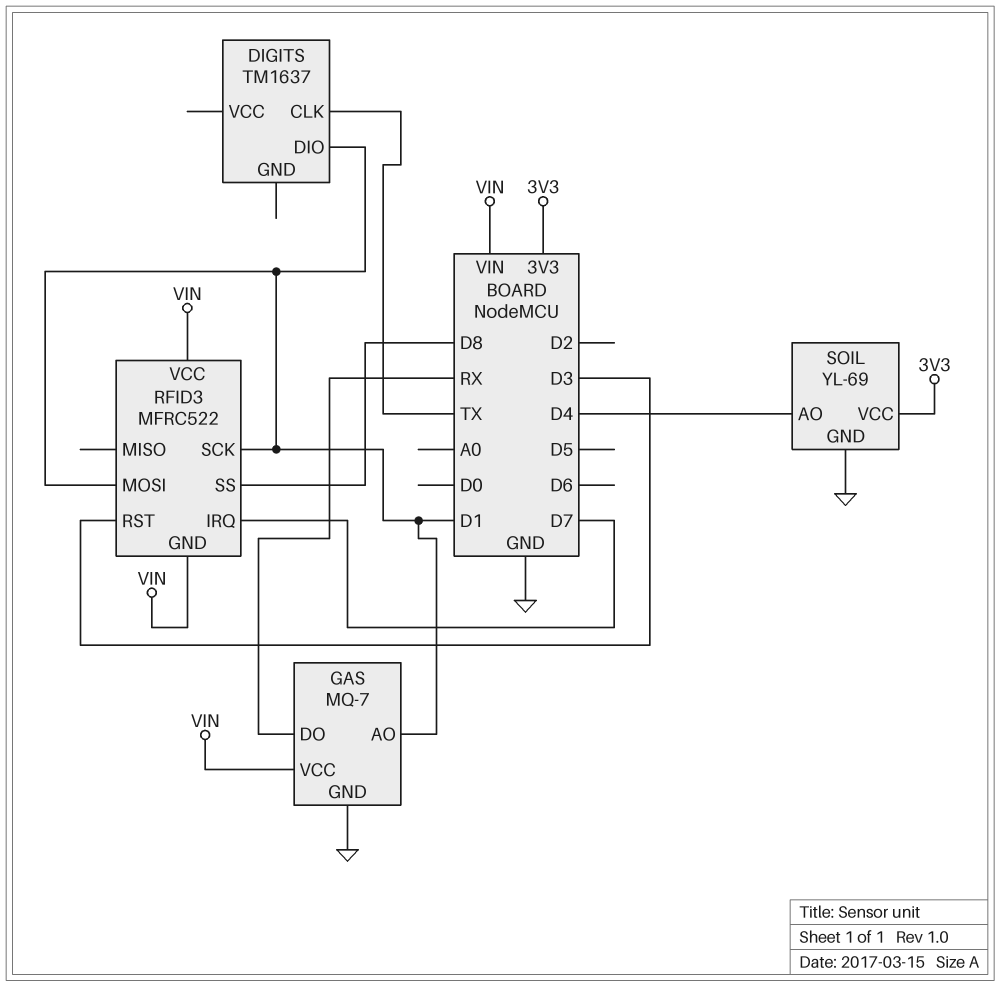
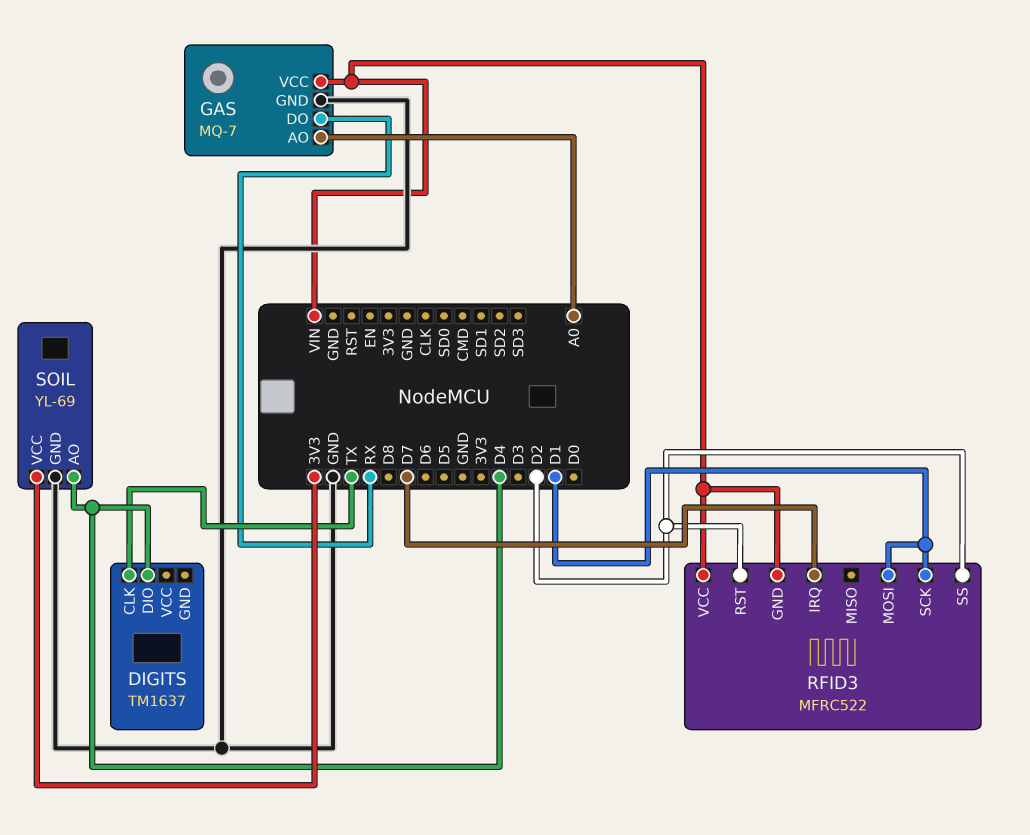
DIGITS pin DIO: D1 -> D4
GAS pin AO: D1 -> A0
RFID3 pin RST: D3 -> D2
RFID3 pin SS: D8 -> D2

